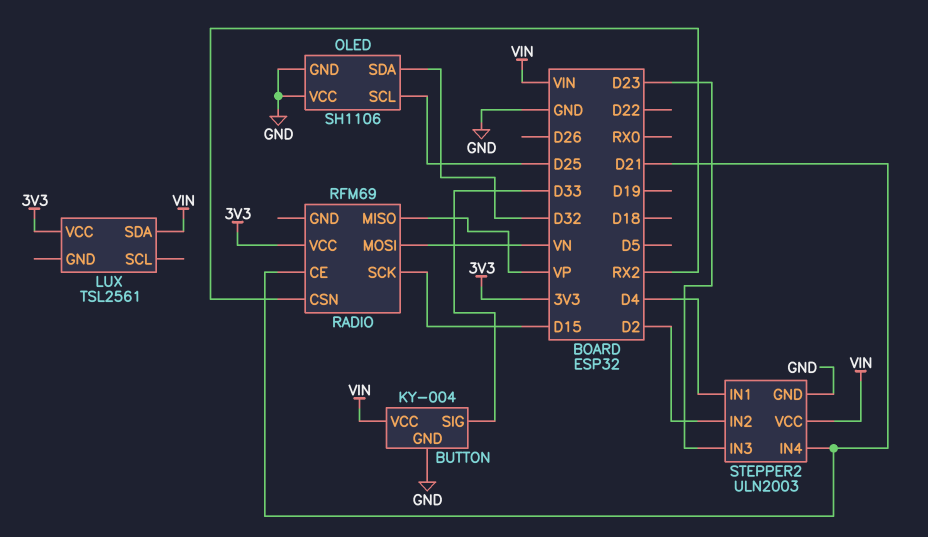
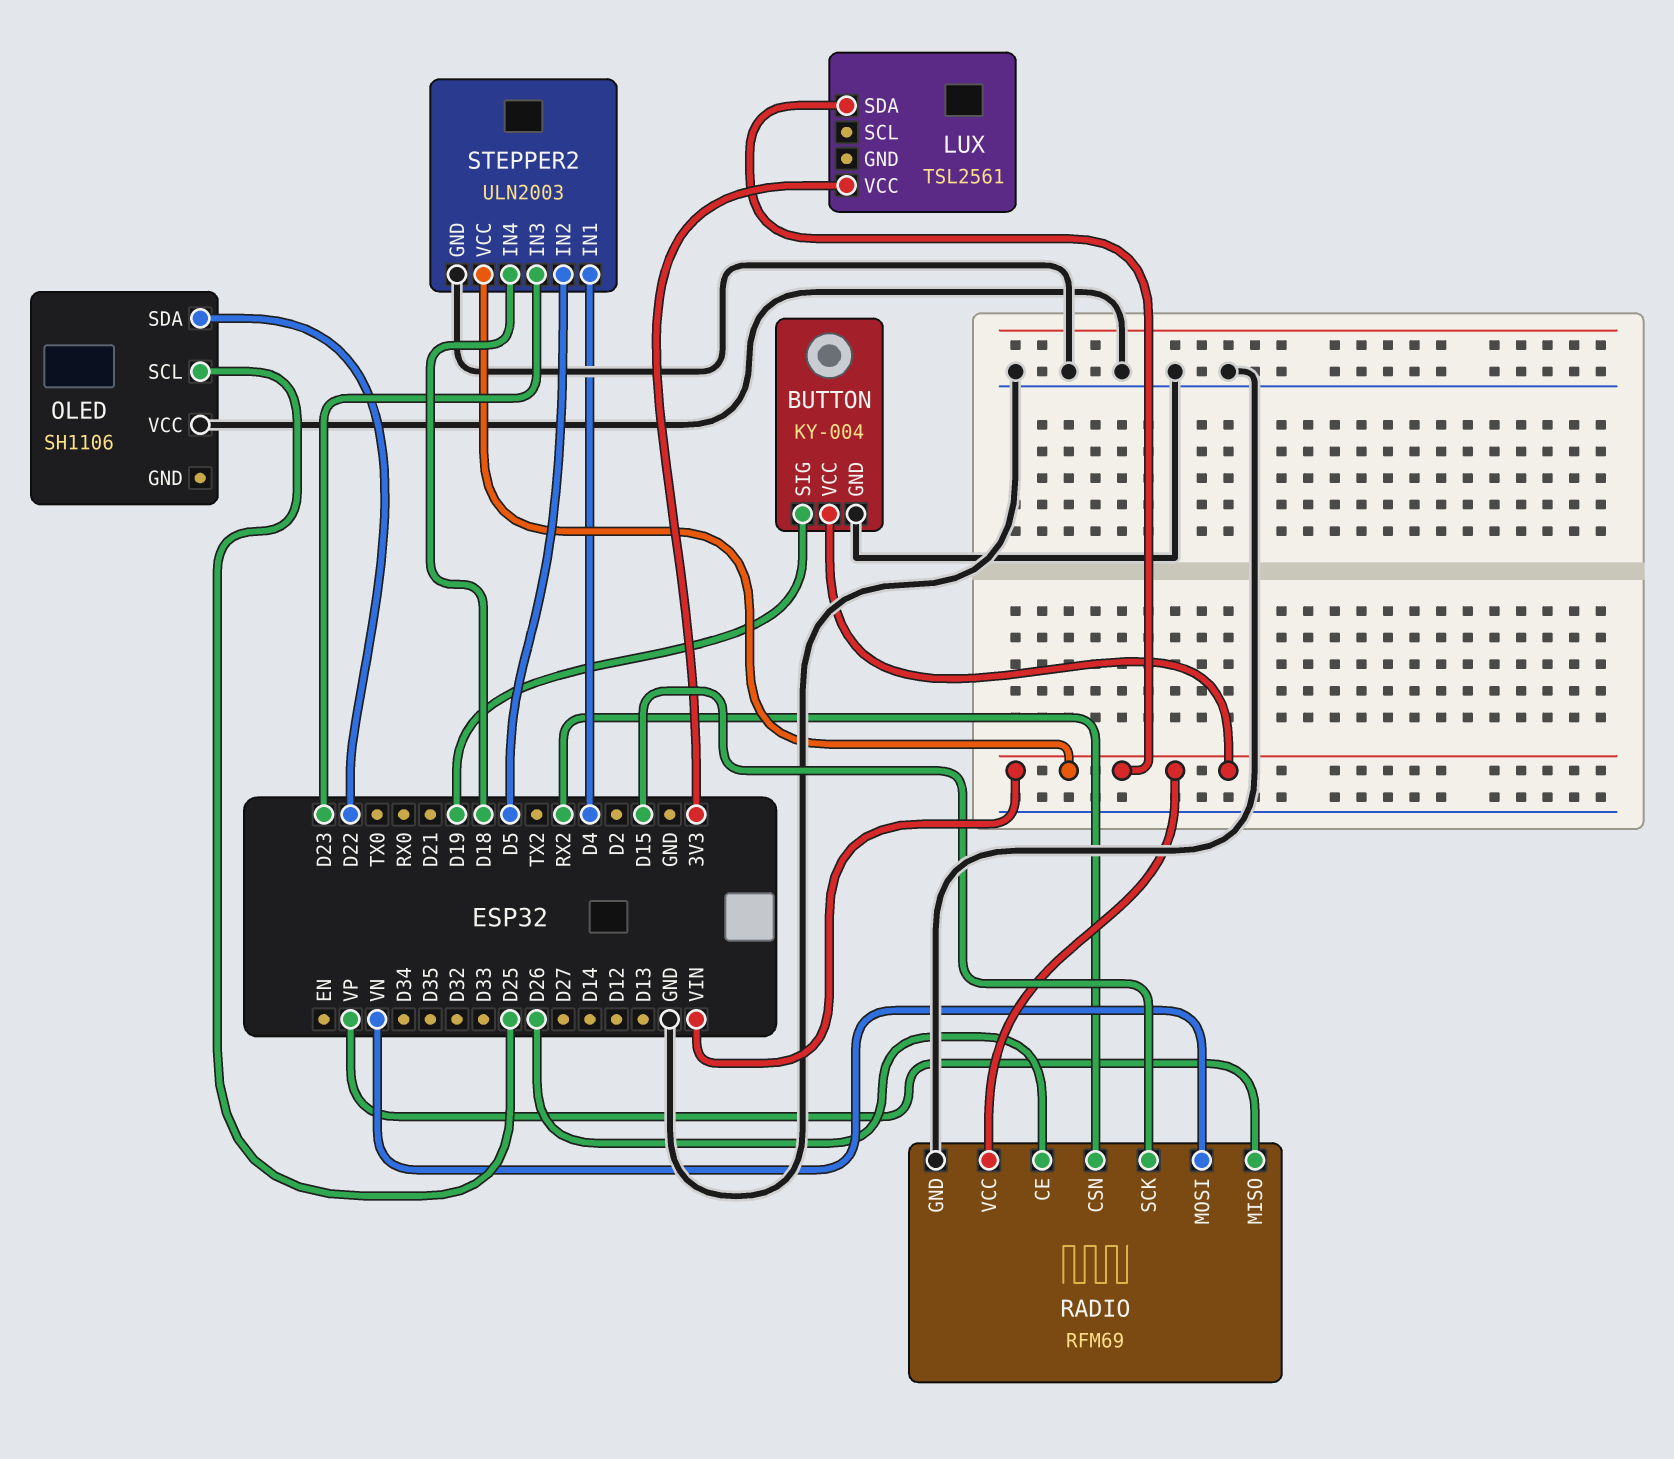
BUTTON pin SIG: D33 -> D19
OLED pin GND: GND -> none
OLED pin SDA: D32 -> D22
RADIO pin CE: D21 -> D26
RADIO pin GND: none -> GND
RADIO pin VCC: 3V3 -> VIN
STEPPER2 pin IN2: D2 -> D5
STEPPER2 pin IN4: D21 -> D18

